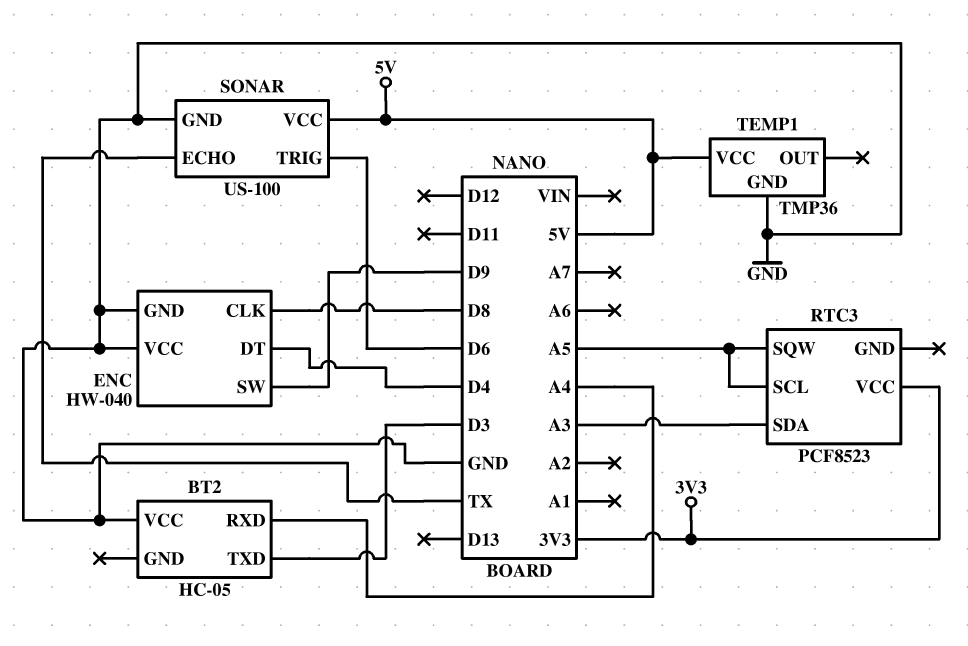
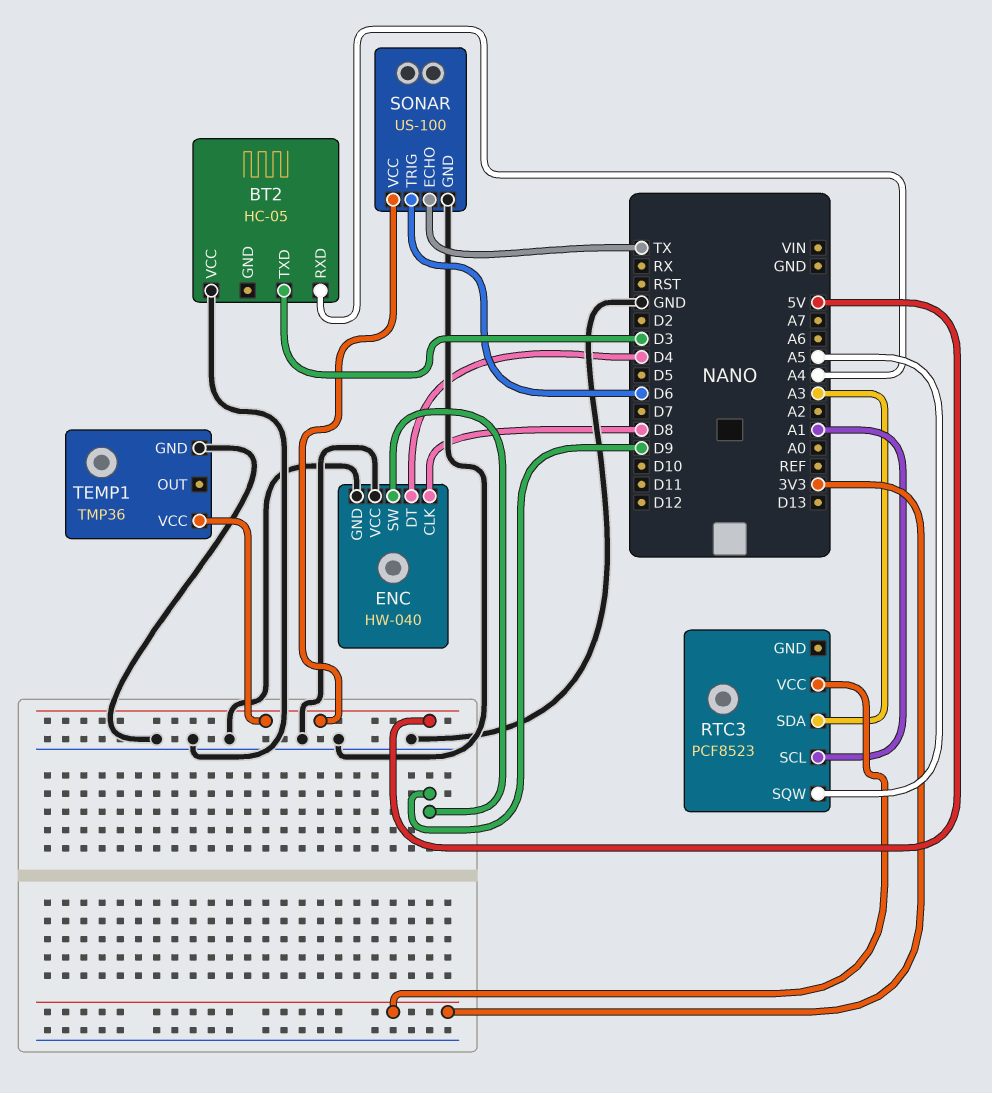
RTC3 pin SCL: A5 -> A1

